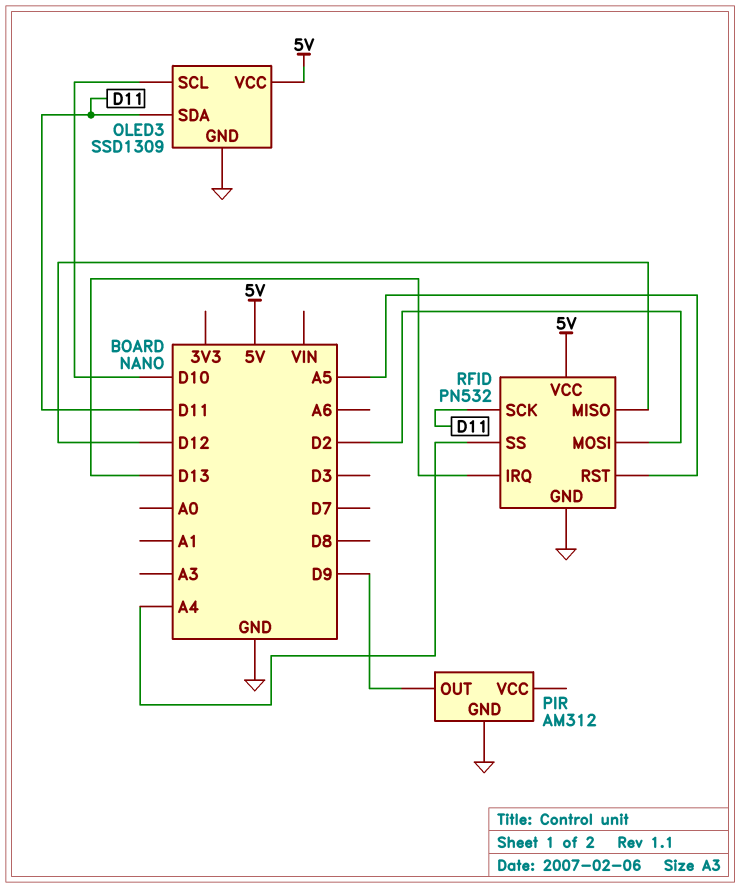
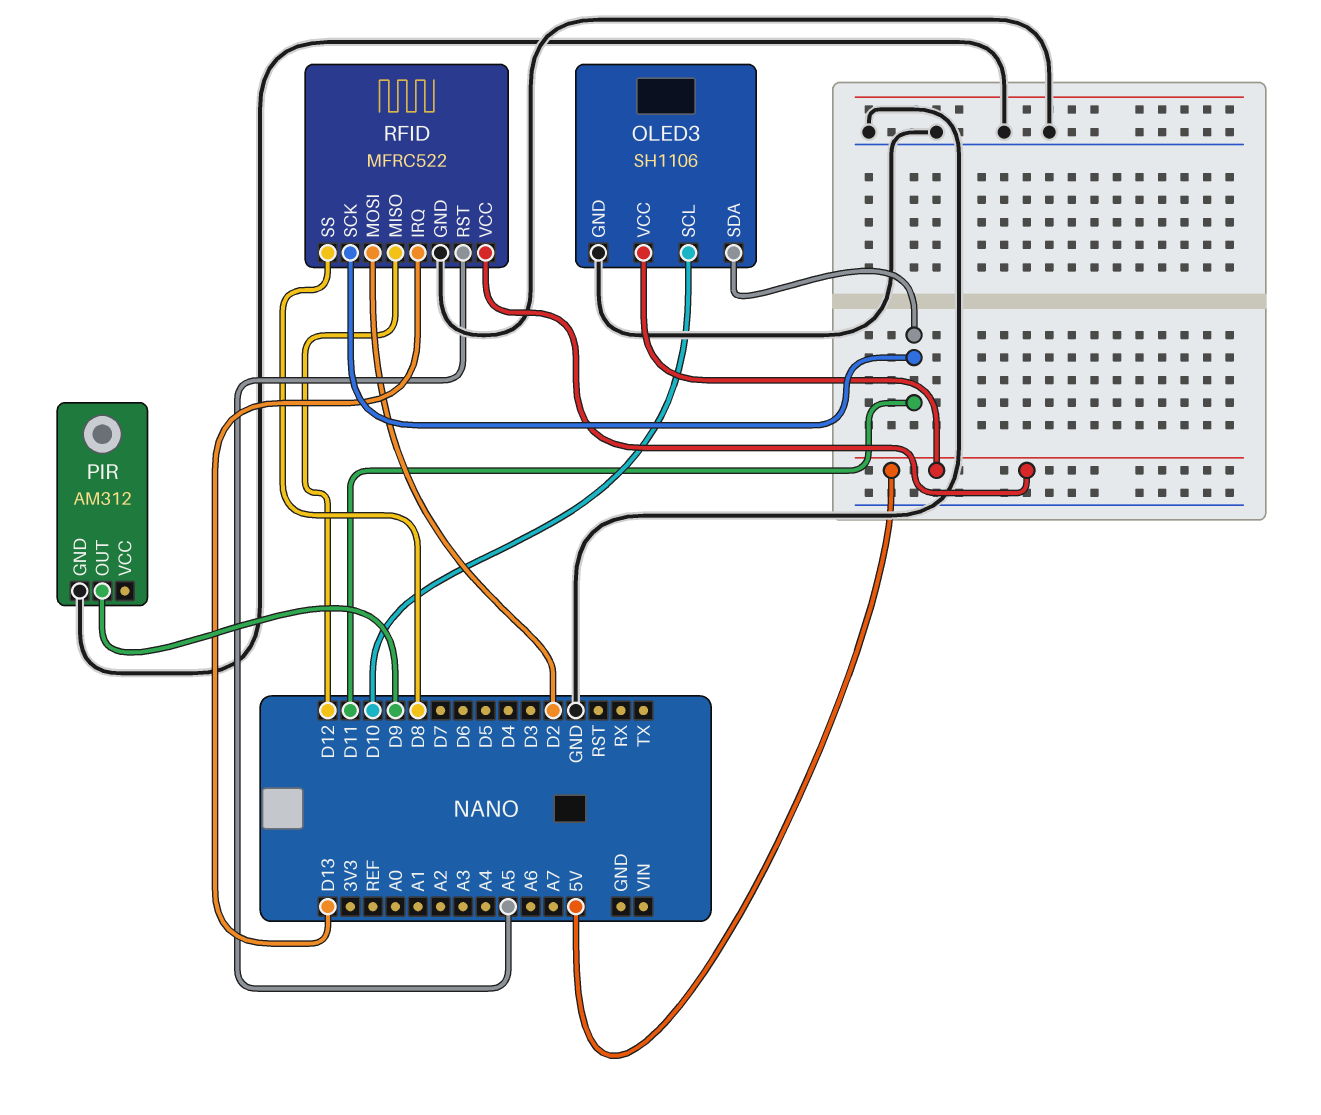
OLED3: SSD1309 -> SH1106
RFID: PN532 -> MFRC522
RFID pin SS: A4 -> D8

